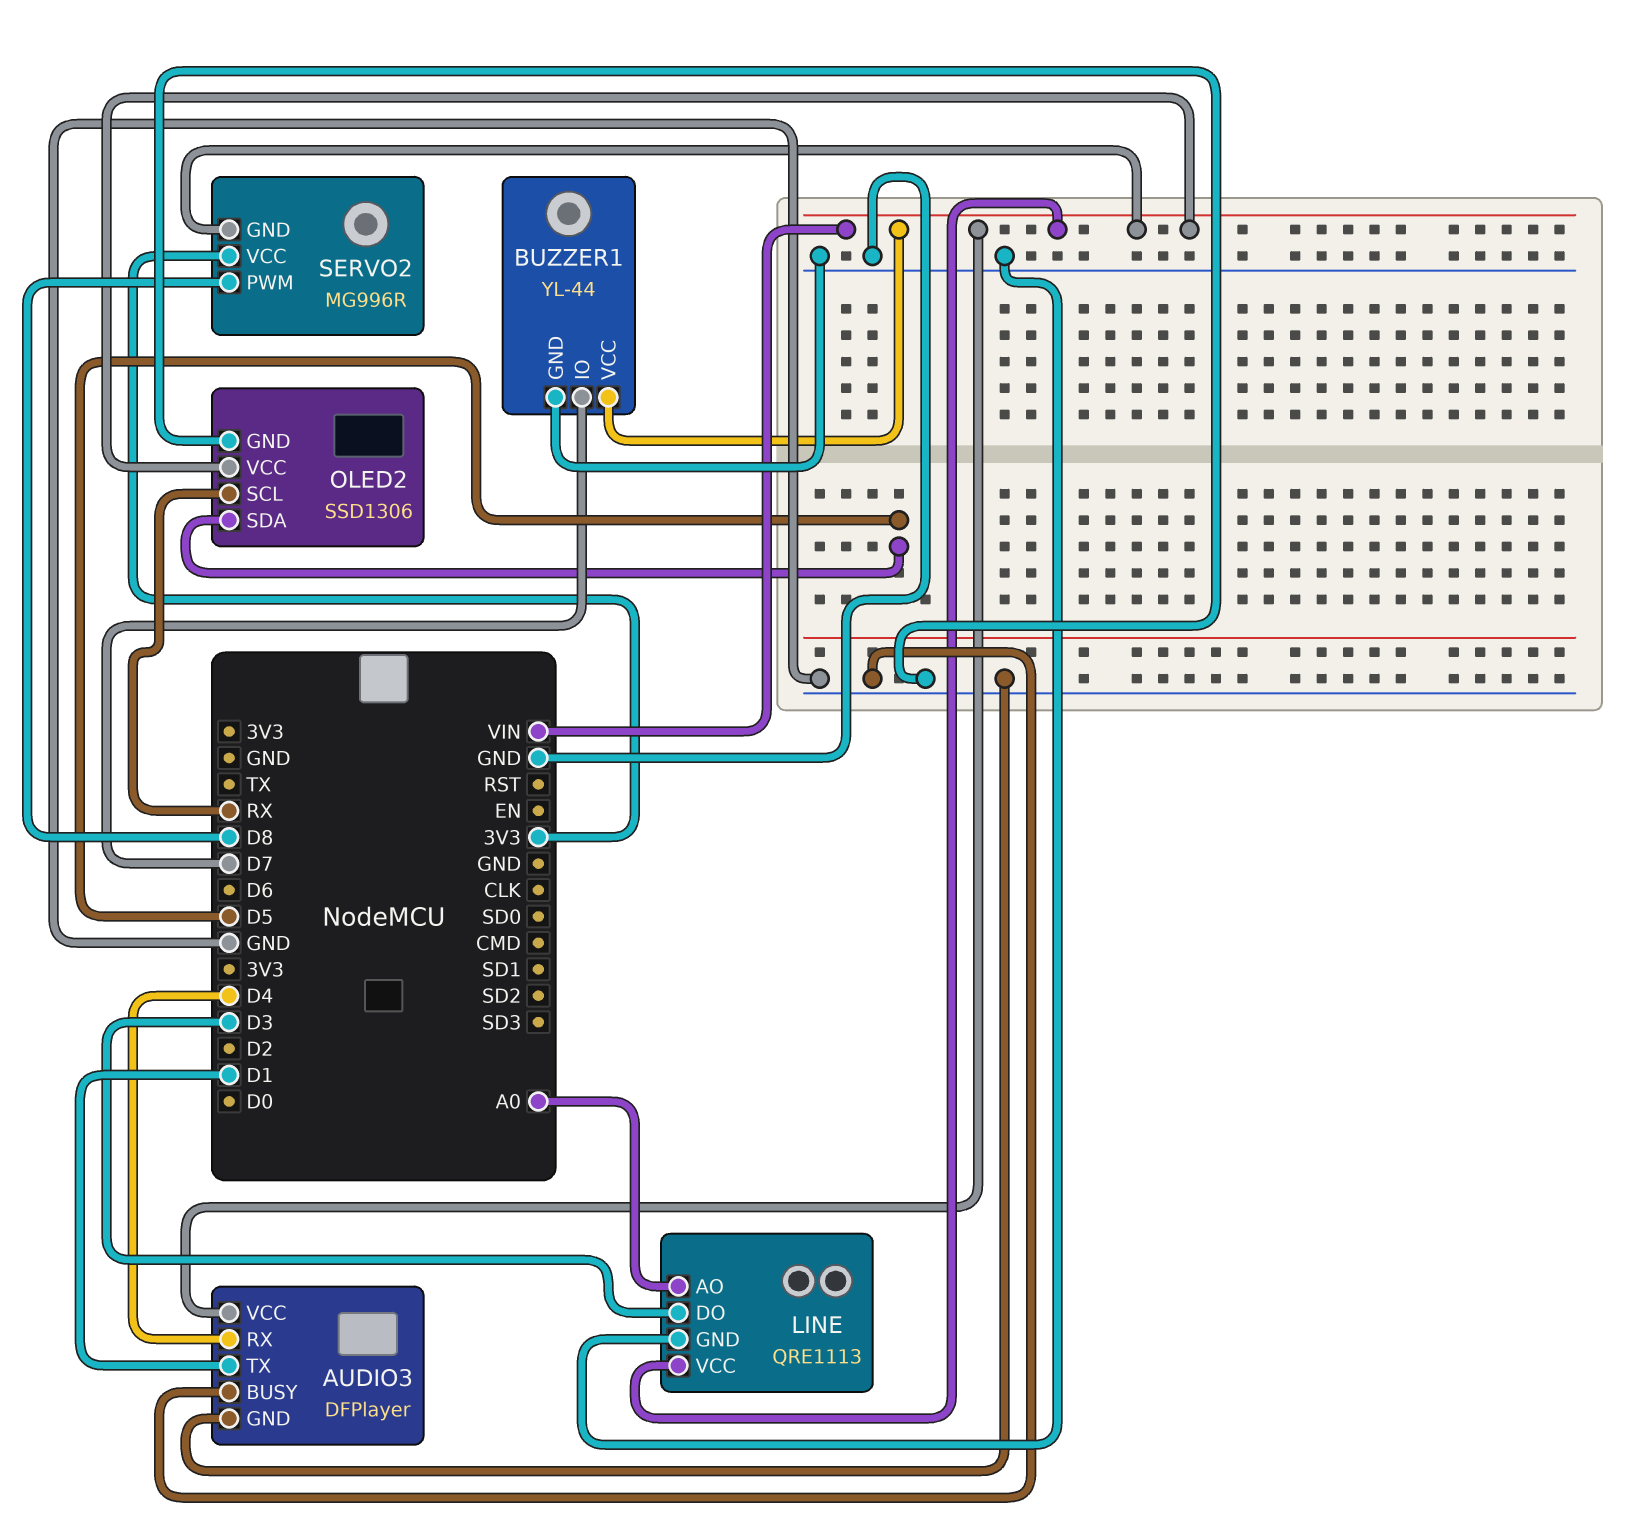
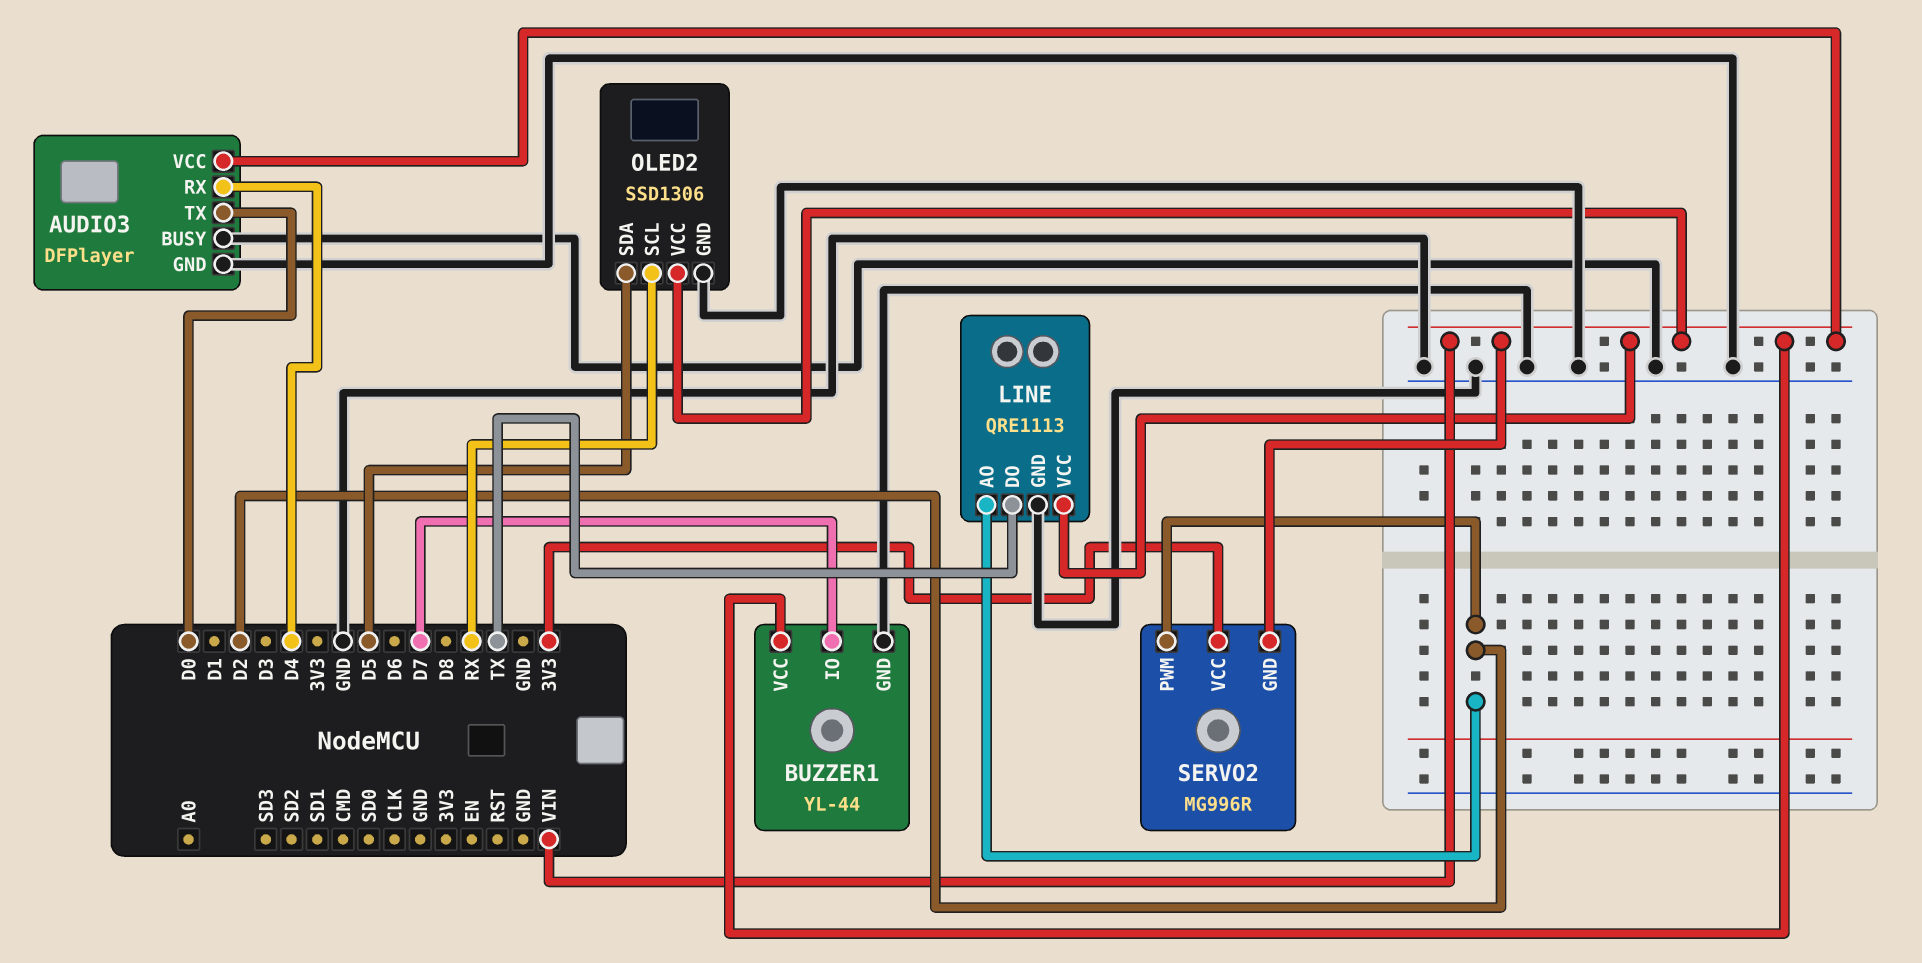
AUDIO3 pin TX: D1 -> D0
LINE pin AO: A0 -> D2
LINE pin DO: D3 -> TX
SERVO2 pin PWM: D8 -> D2

